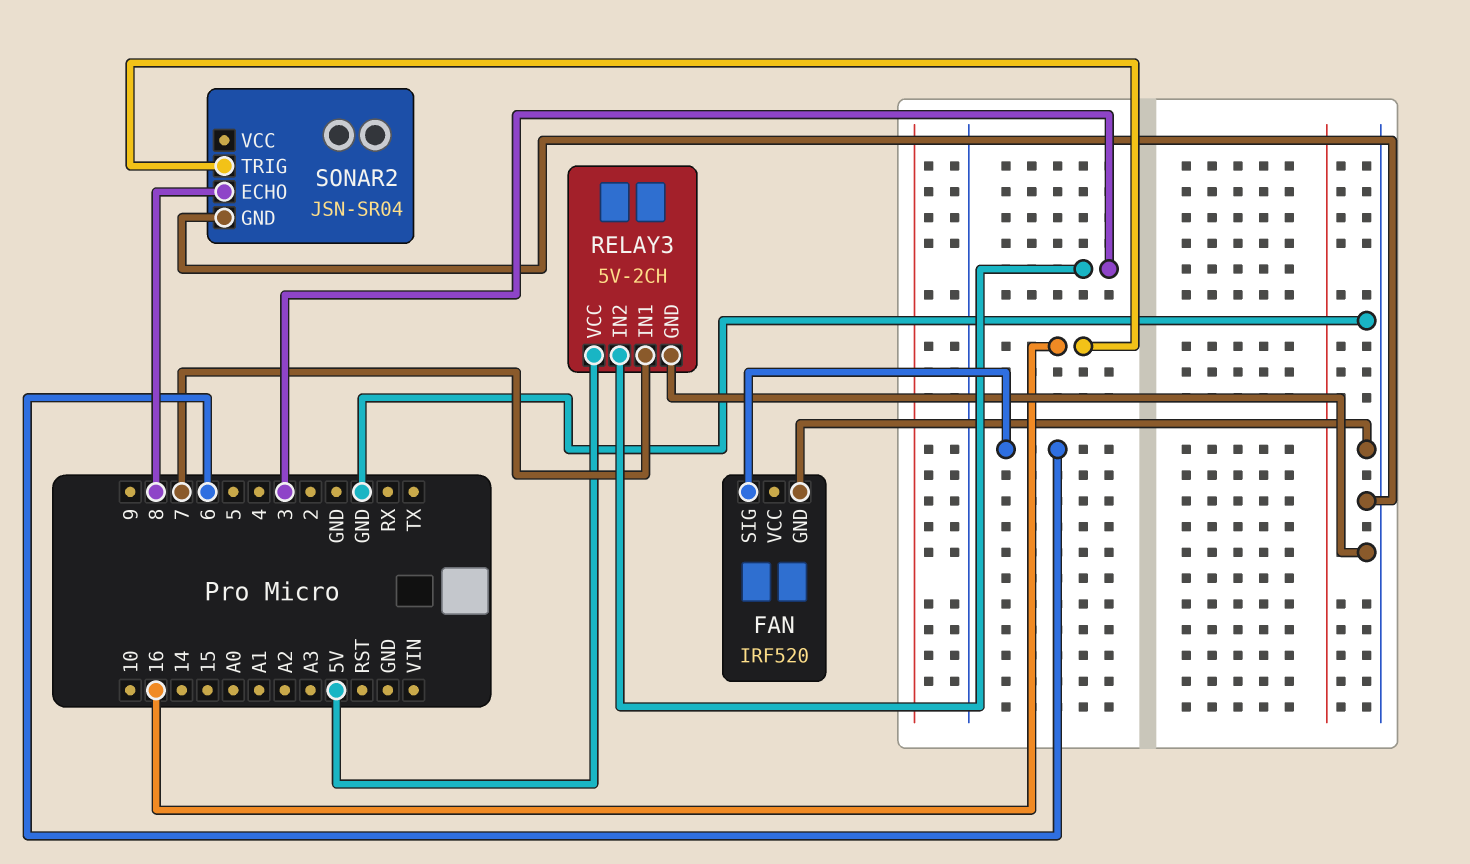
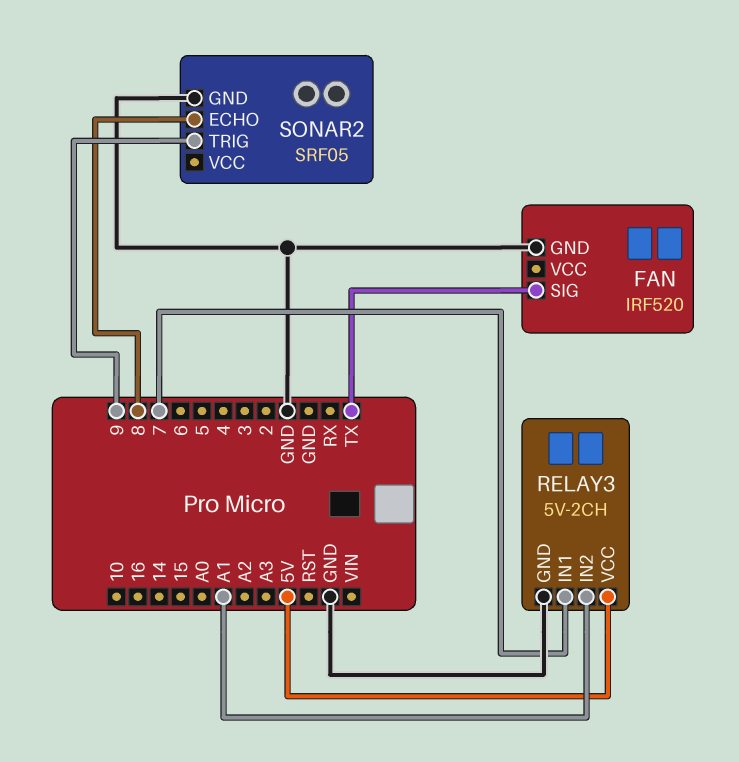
FAN pin SIG: 6 -> TX
RELAY3 pin IN2: 3 -> A1
SONAR2: JSN-SR04 -> SRF05
SONAR2 pin TRIG: 16 -> 9

